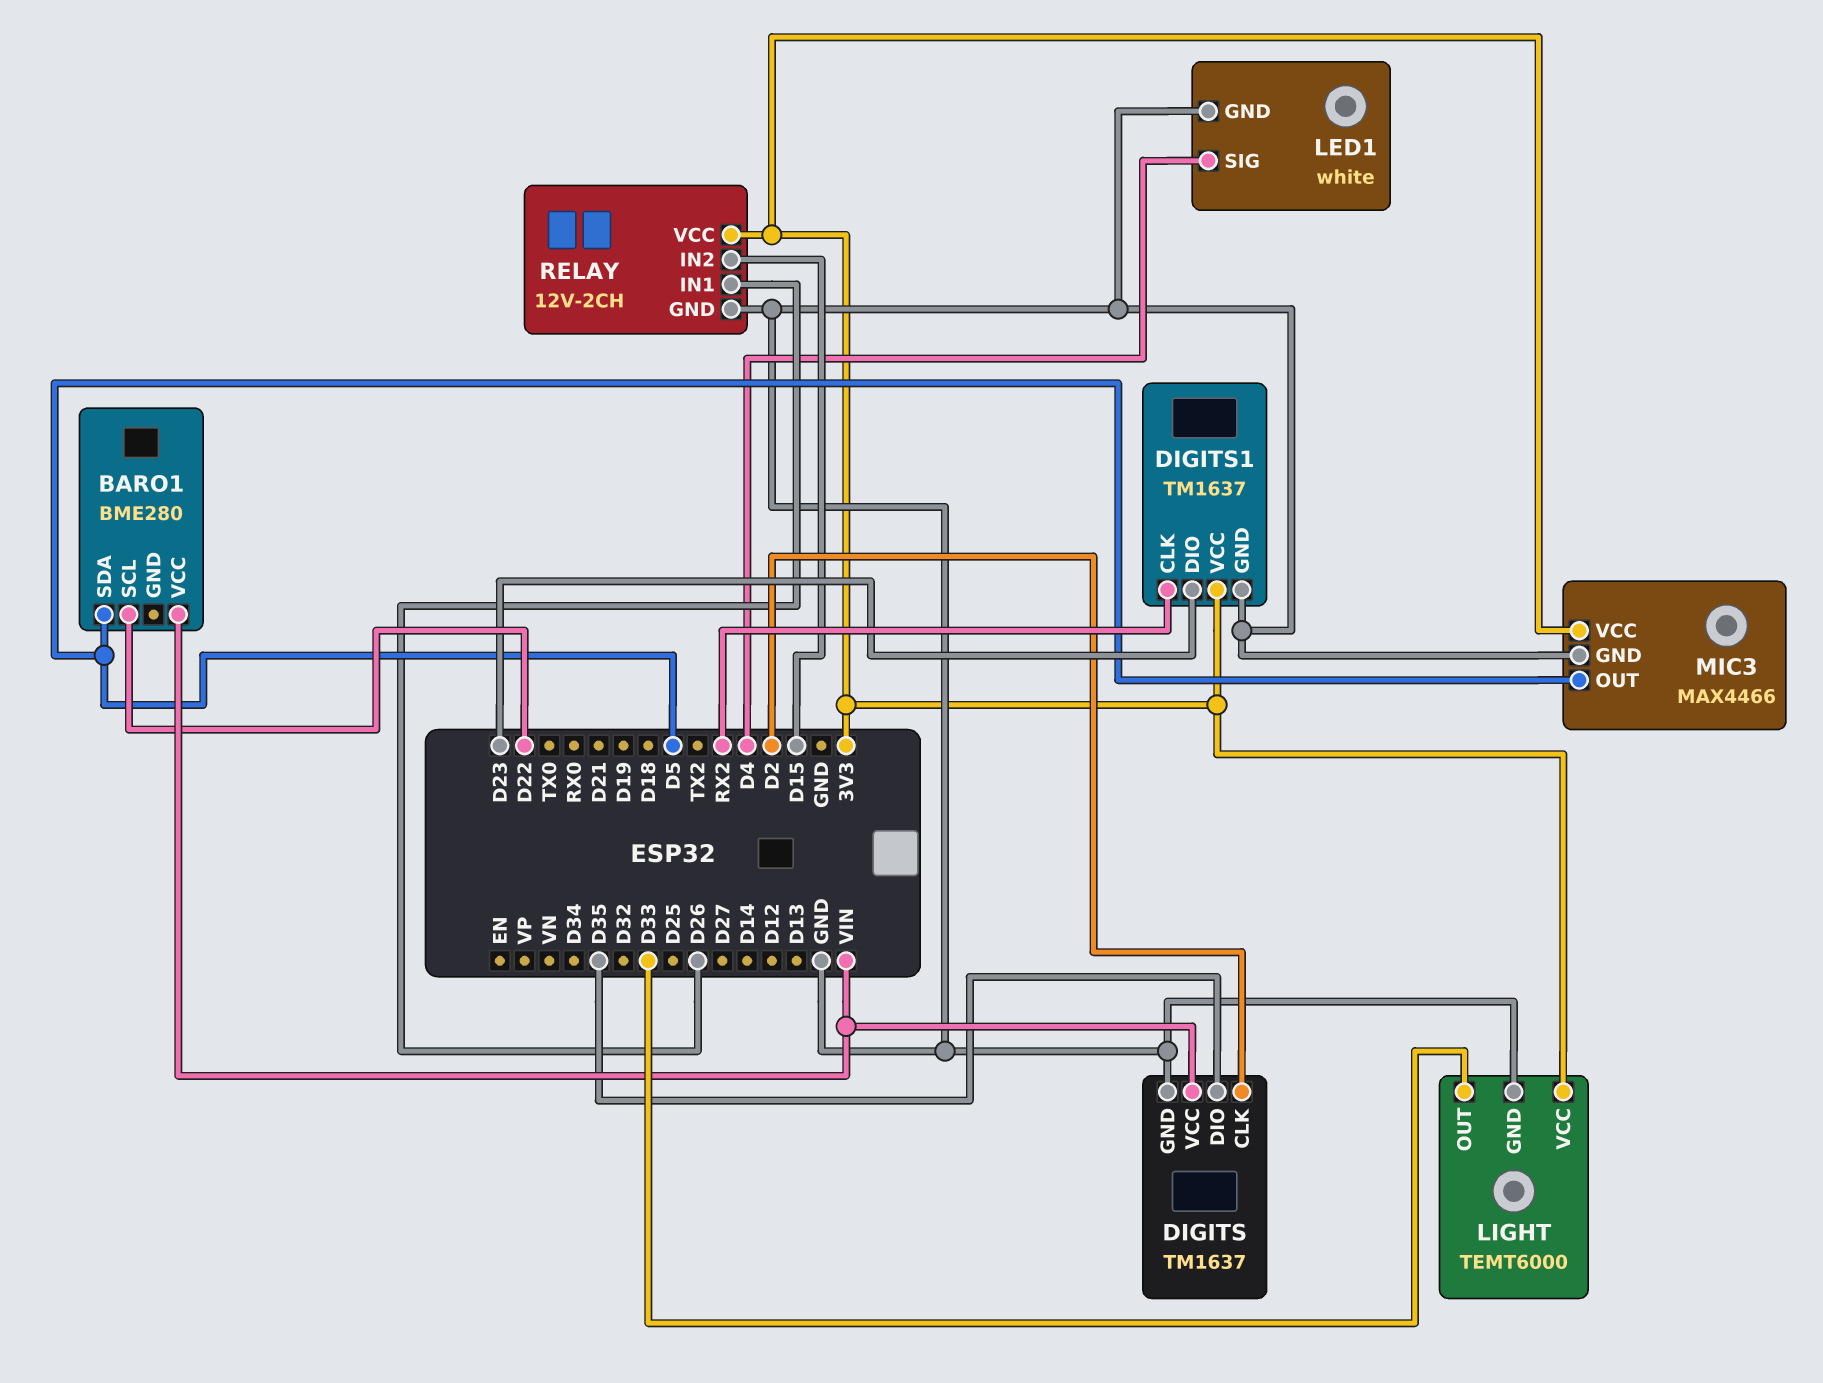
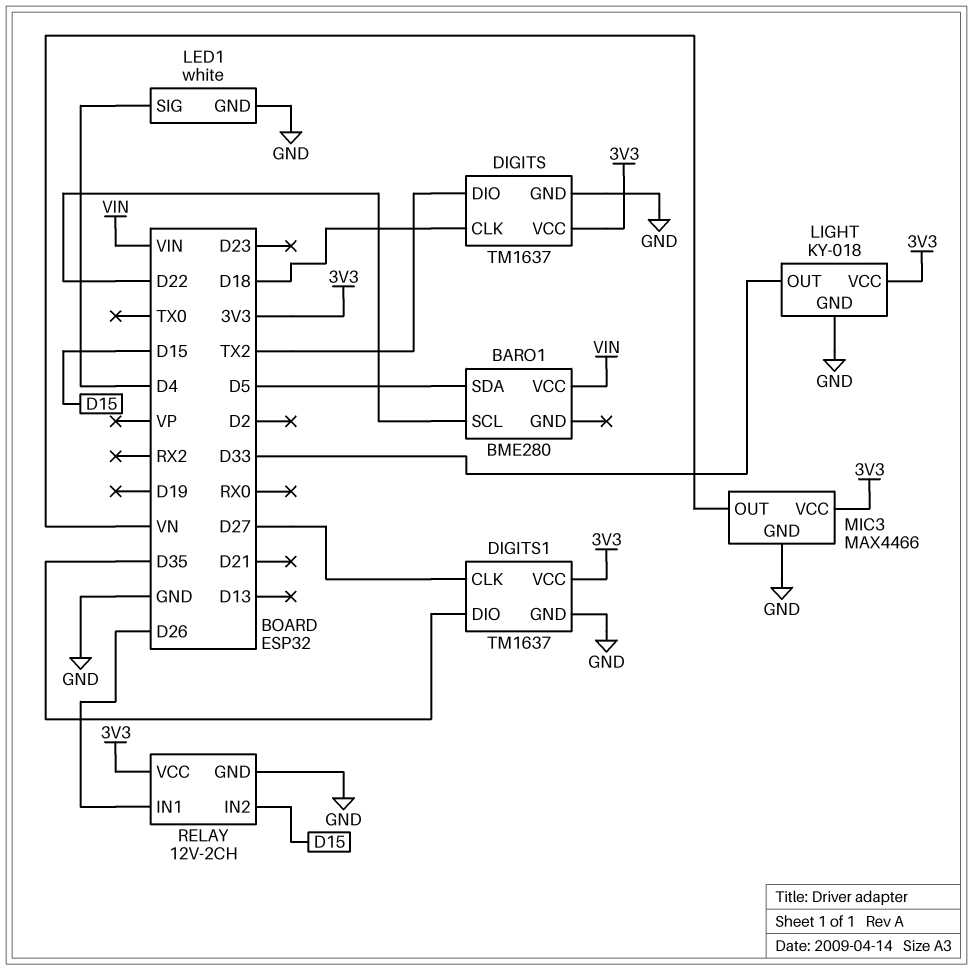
DIGITS pin CLK: D2 -> D18
DIGITS pin DIO: D35 -> TX2
DIGITS pin VCC: VIN -> 3V3
DIGITS1 pin CLK: RX2 -> D27
DIGITS1 pin DIO: D23 -> D35
LIGHT: TEMT6000 -> KY-018
MIC3 pin OUT: D5 -> VN

